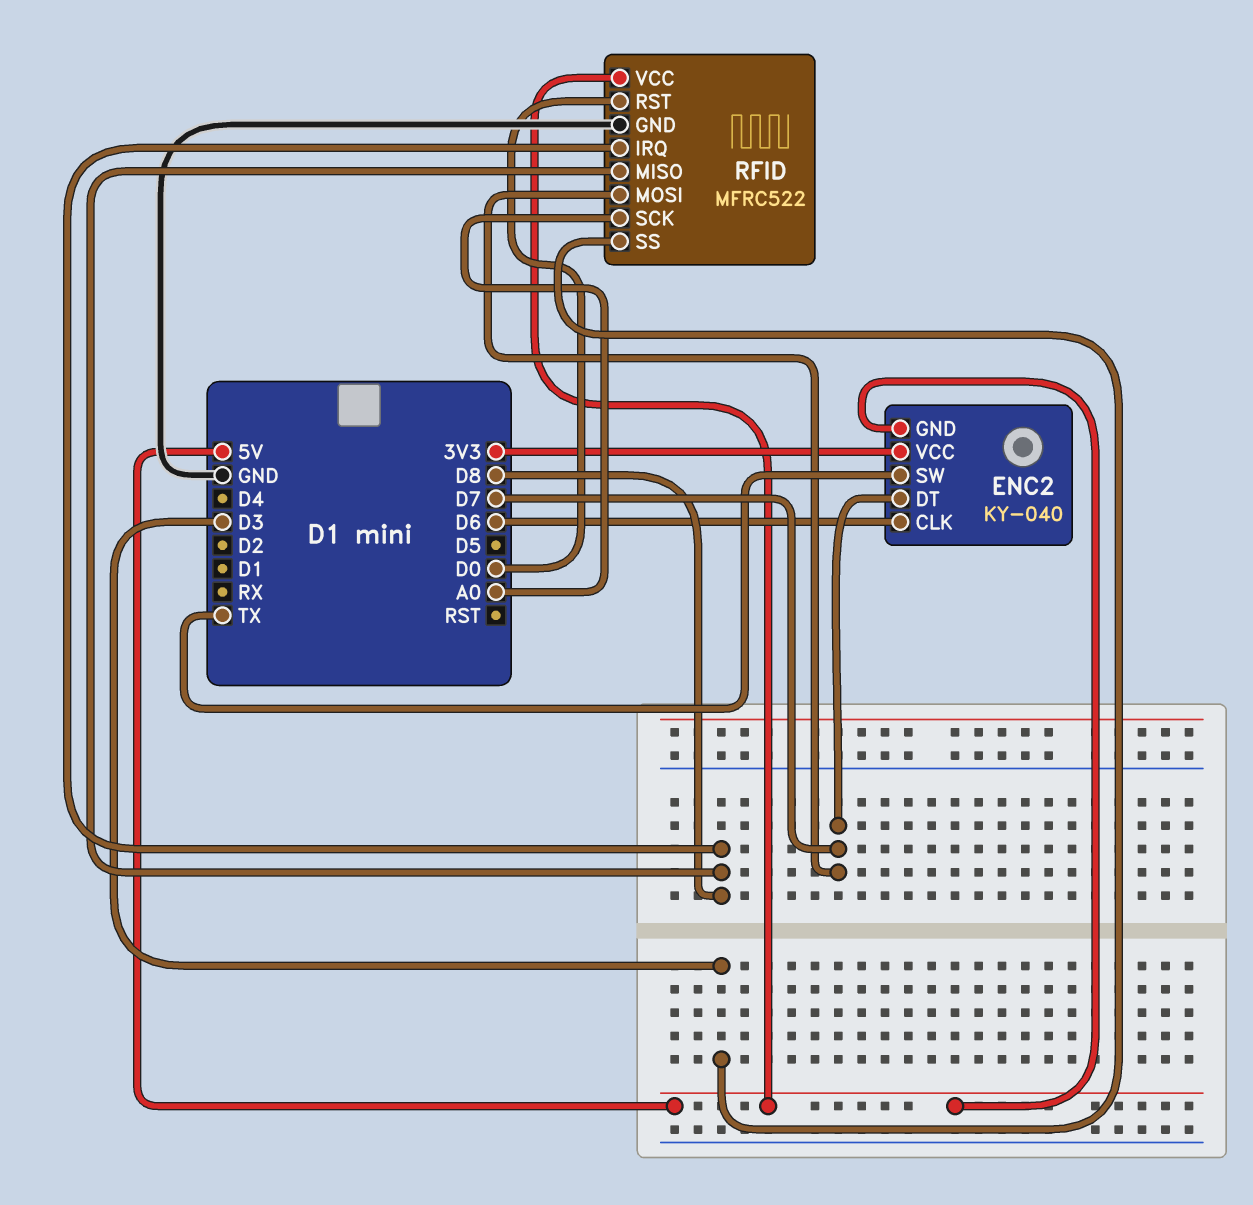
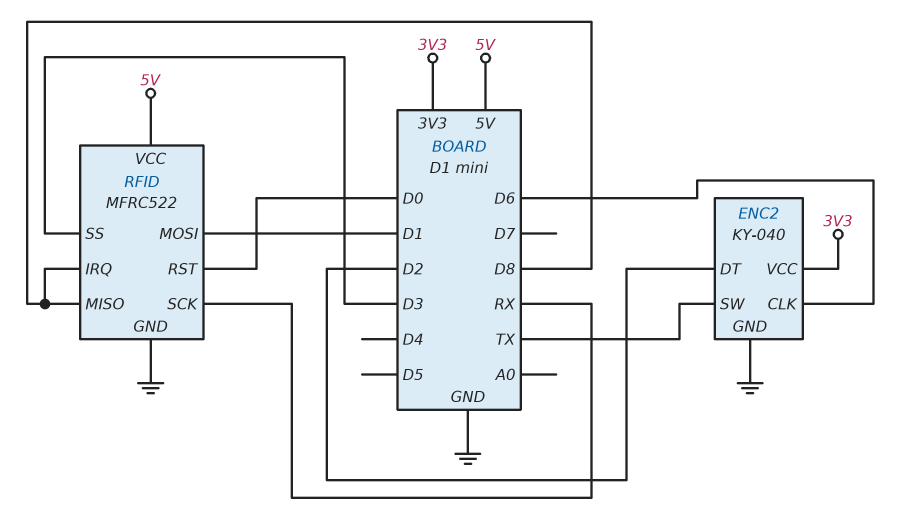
ENC2 pin DT: D7 -> D2
ENC2 pin GND: 5V -> GND
RFID pin MOSI: D7 -> D1
RFID pin SCK: A0 -> RX

